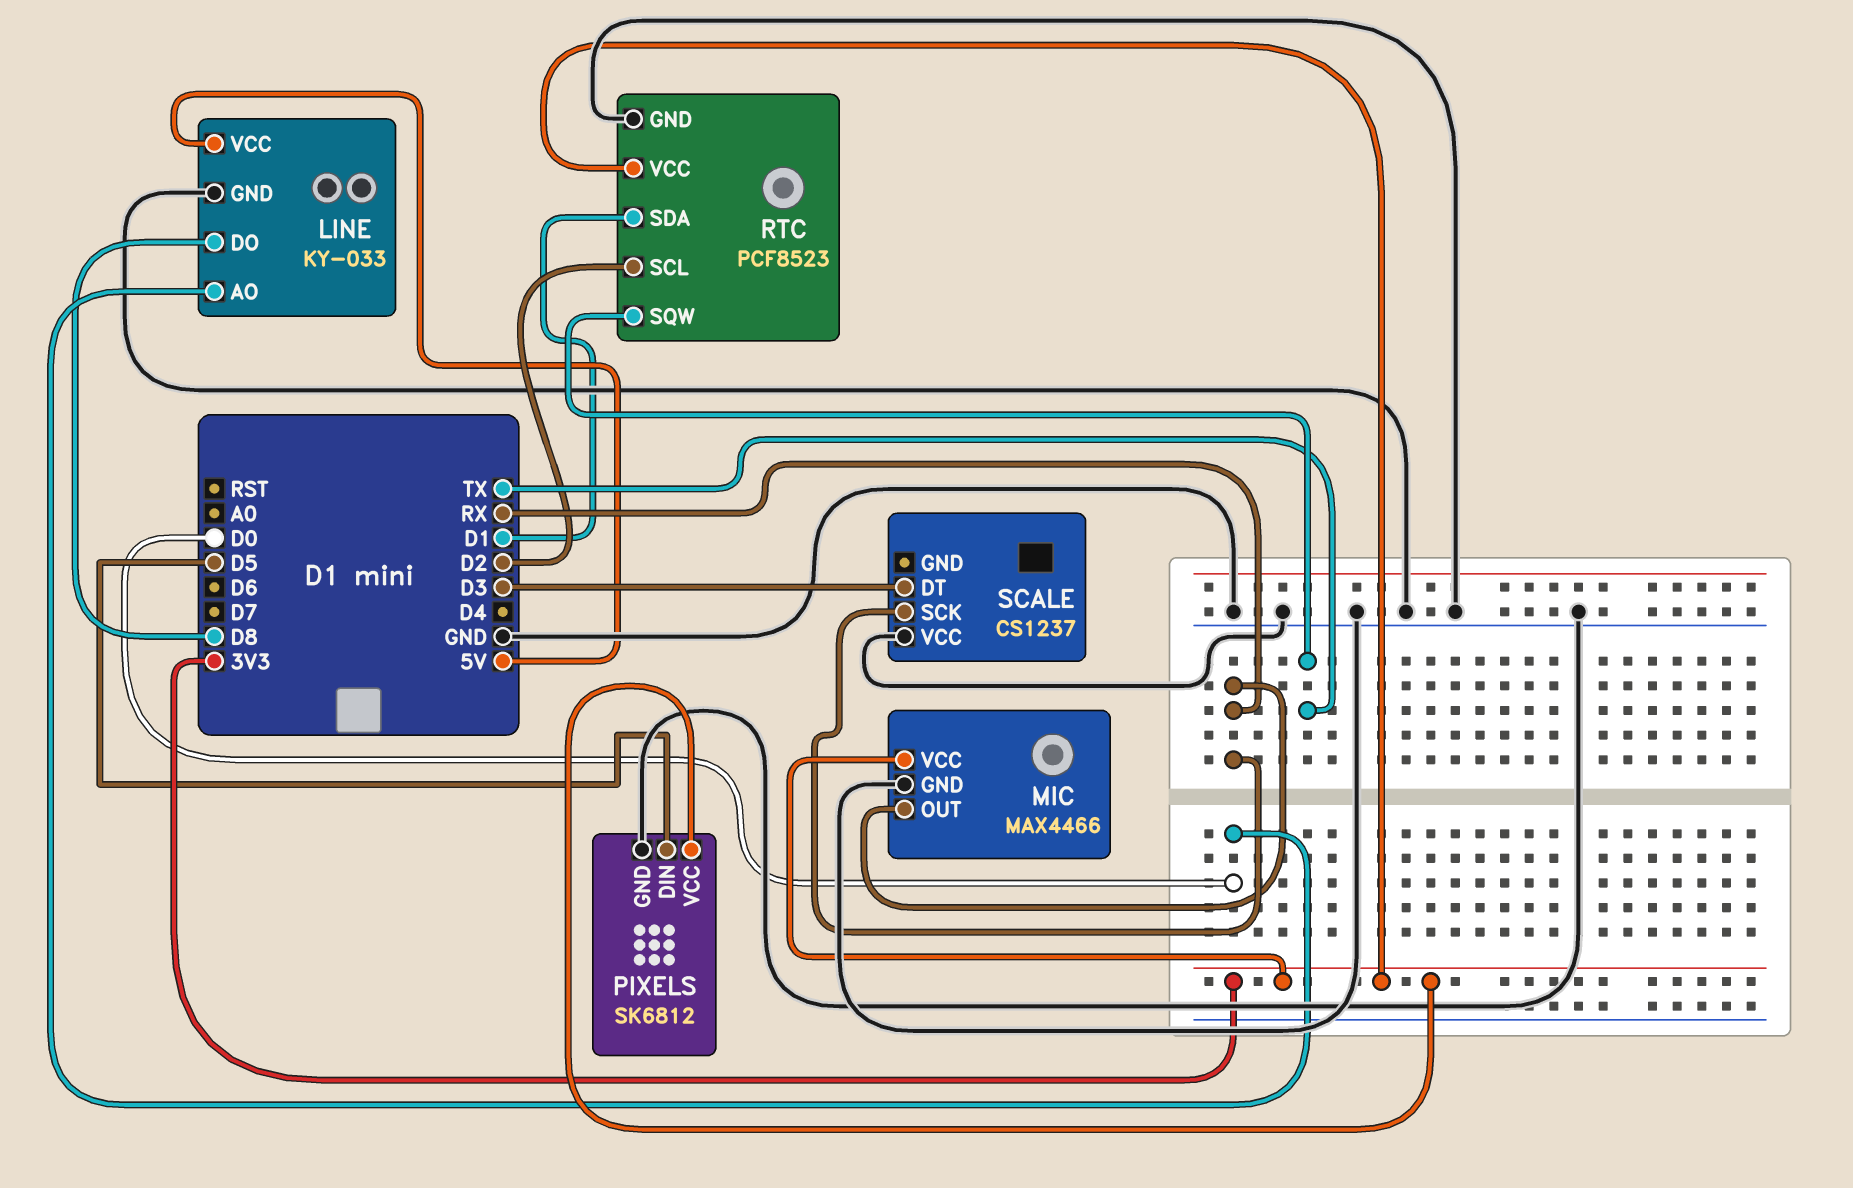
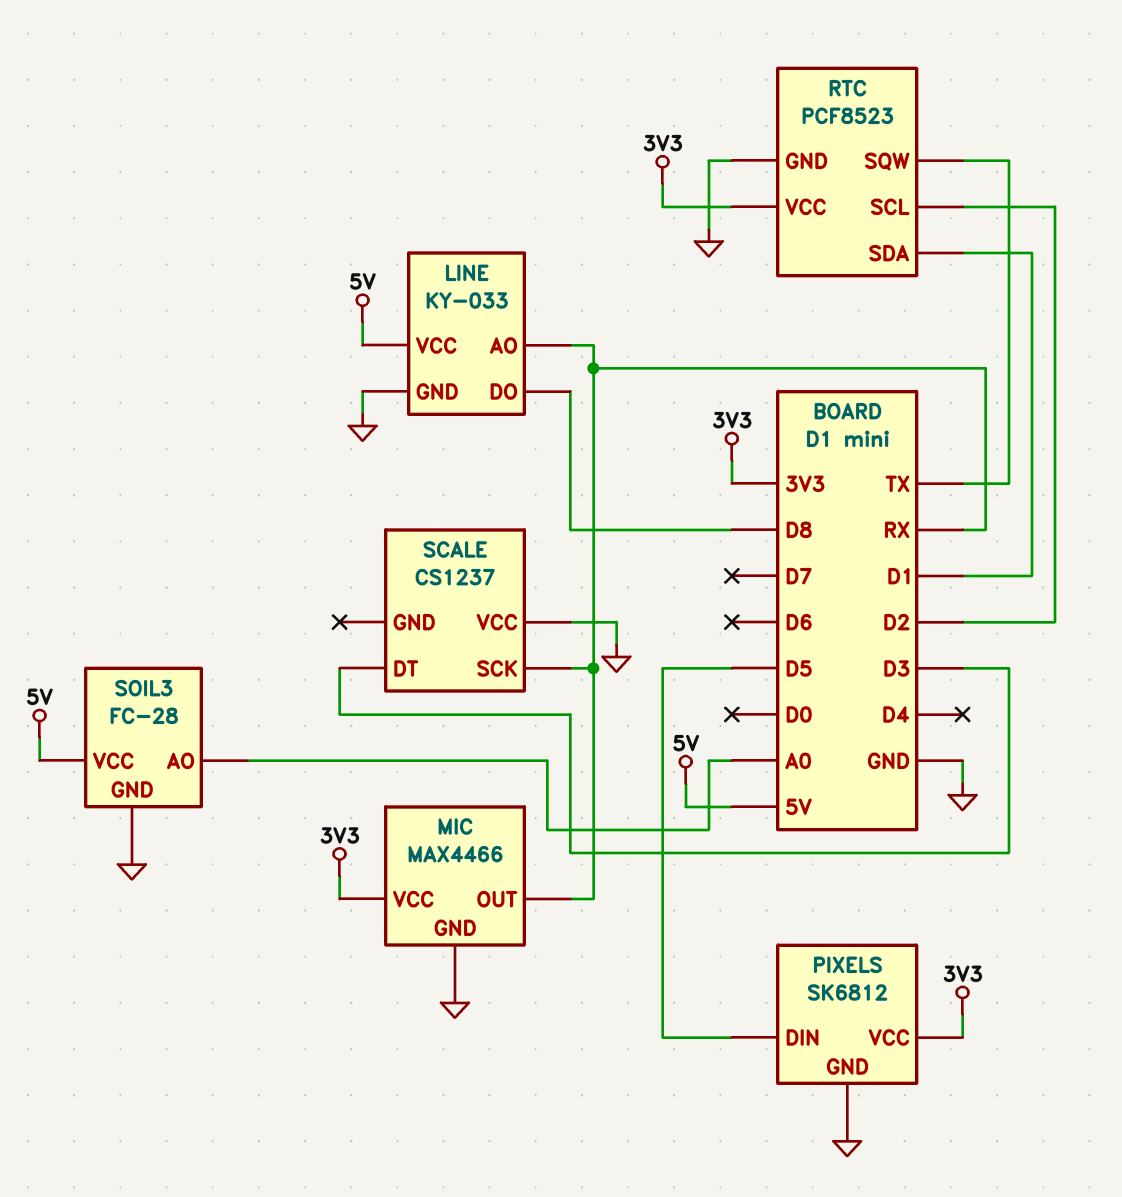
LINE pin AO: D0 -> RX
SOIL3: none -> FC-28
SOIL3 pin AO: none -> A0
SOIL3 pin GND: none -> GND
SOIL3 pin VCC: none -> 5V

